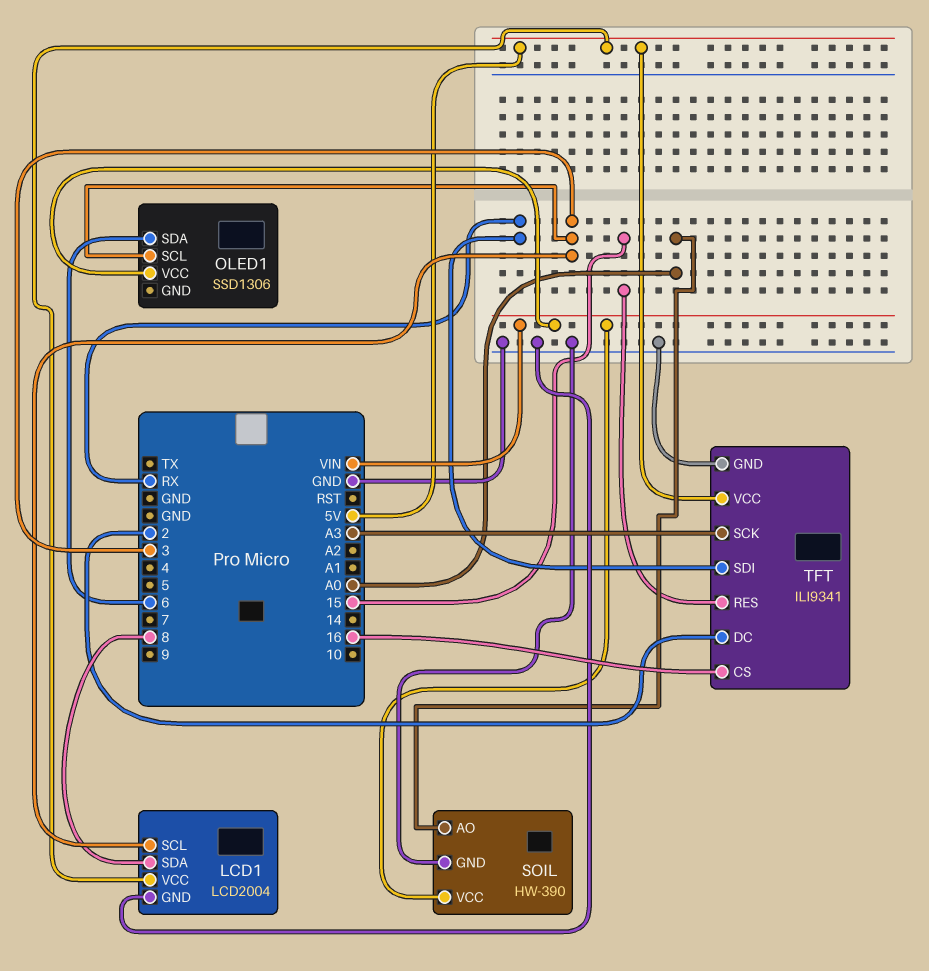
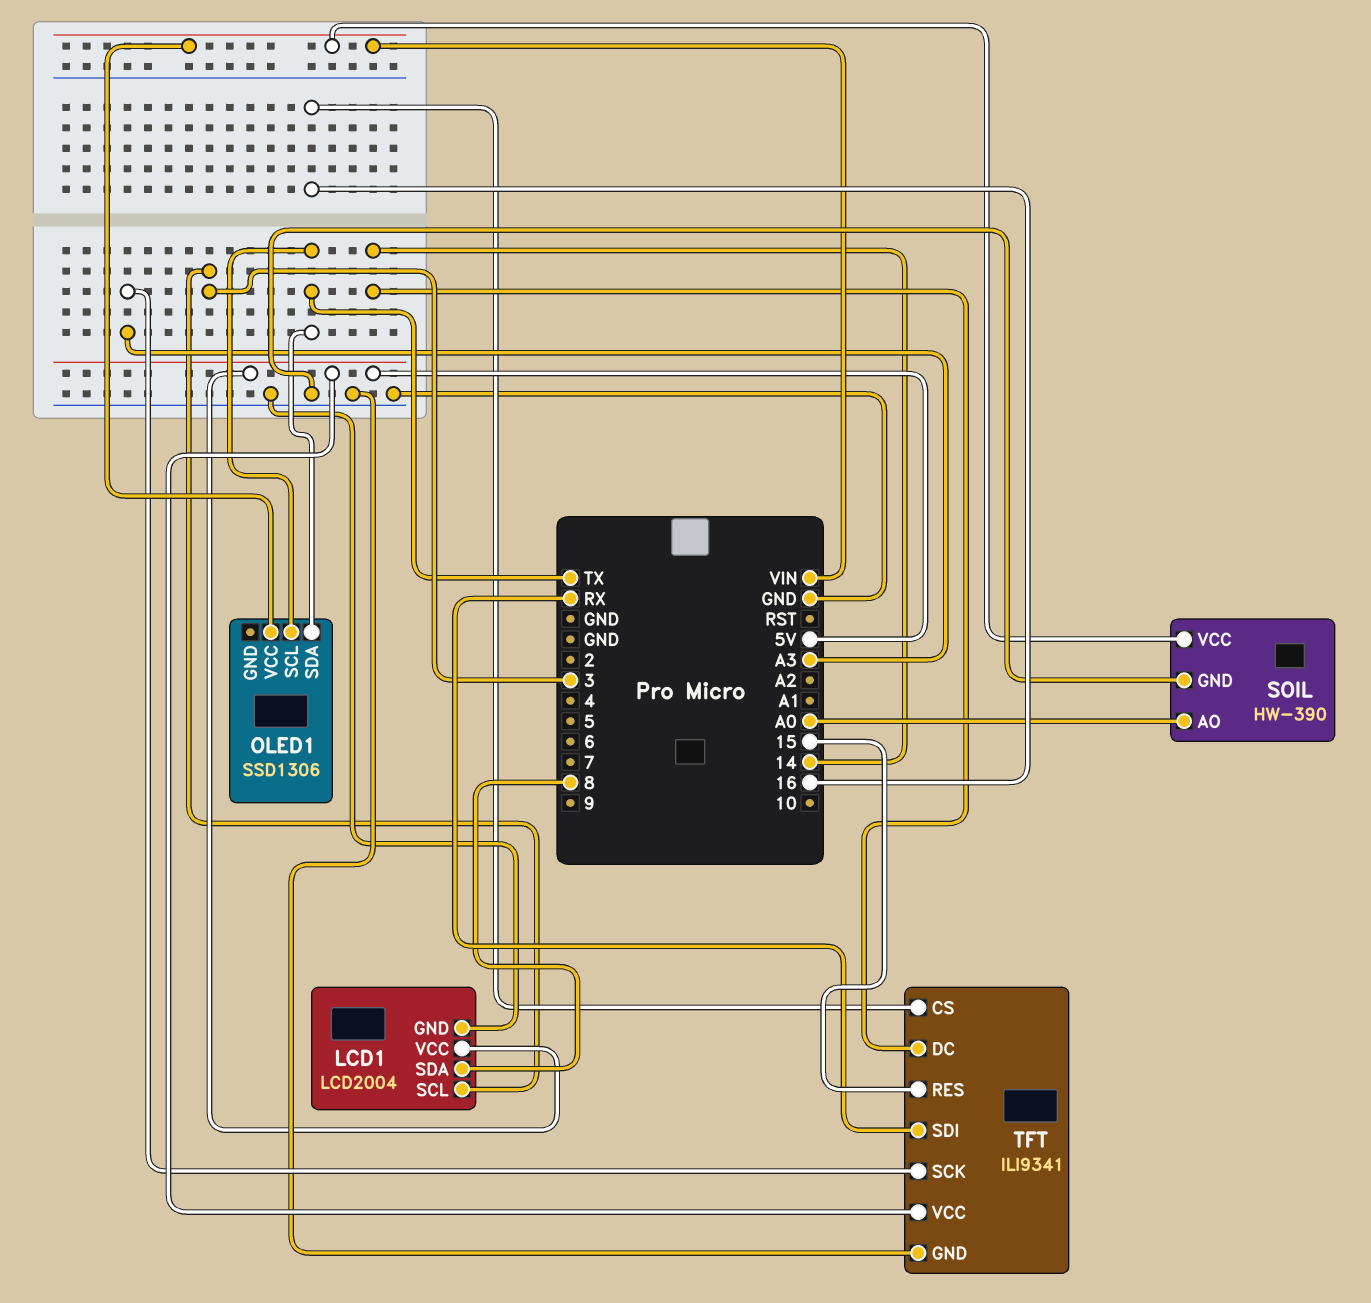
OLED1 pin SCL: 3 -> TX
OLED1 pin SDA: 6 -> TX
TFT pin DC: 2 -> 14

